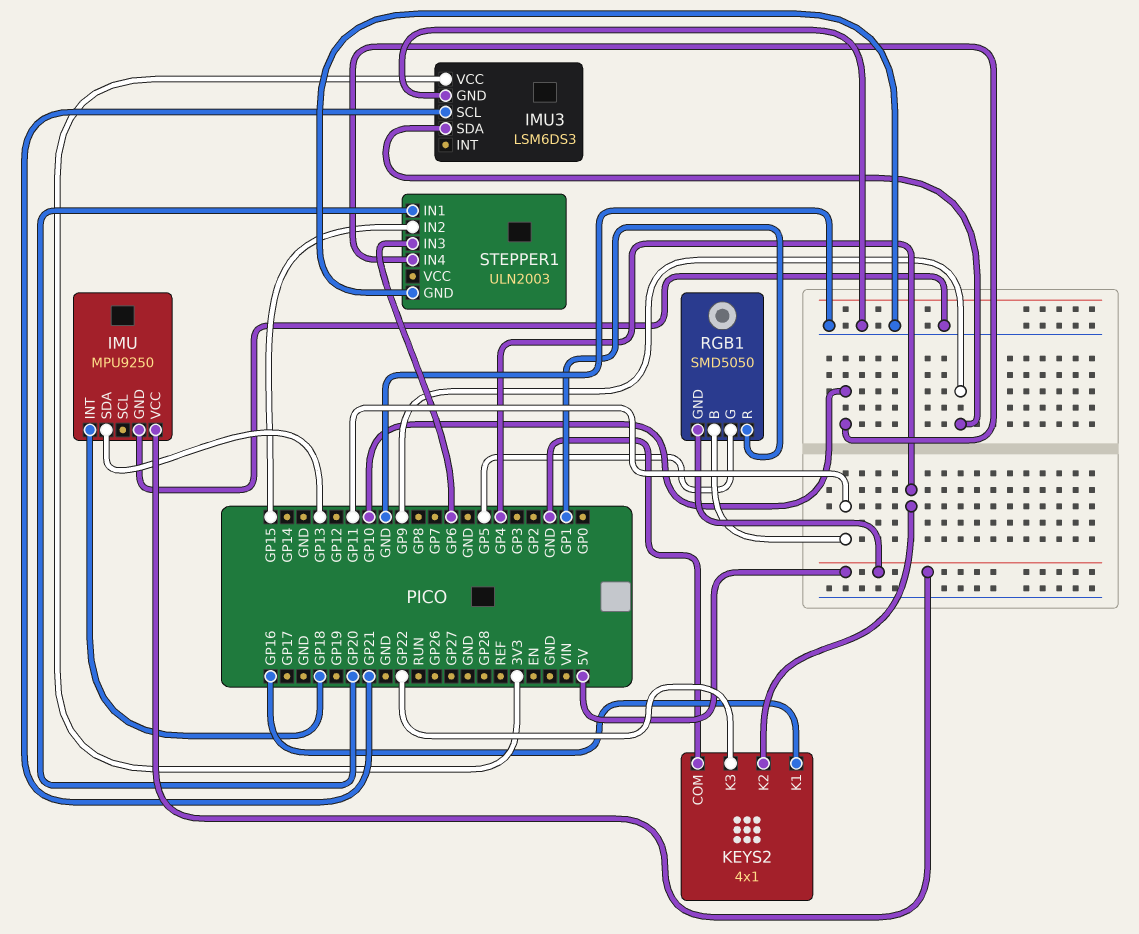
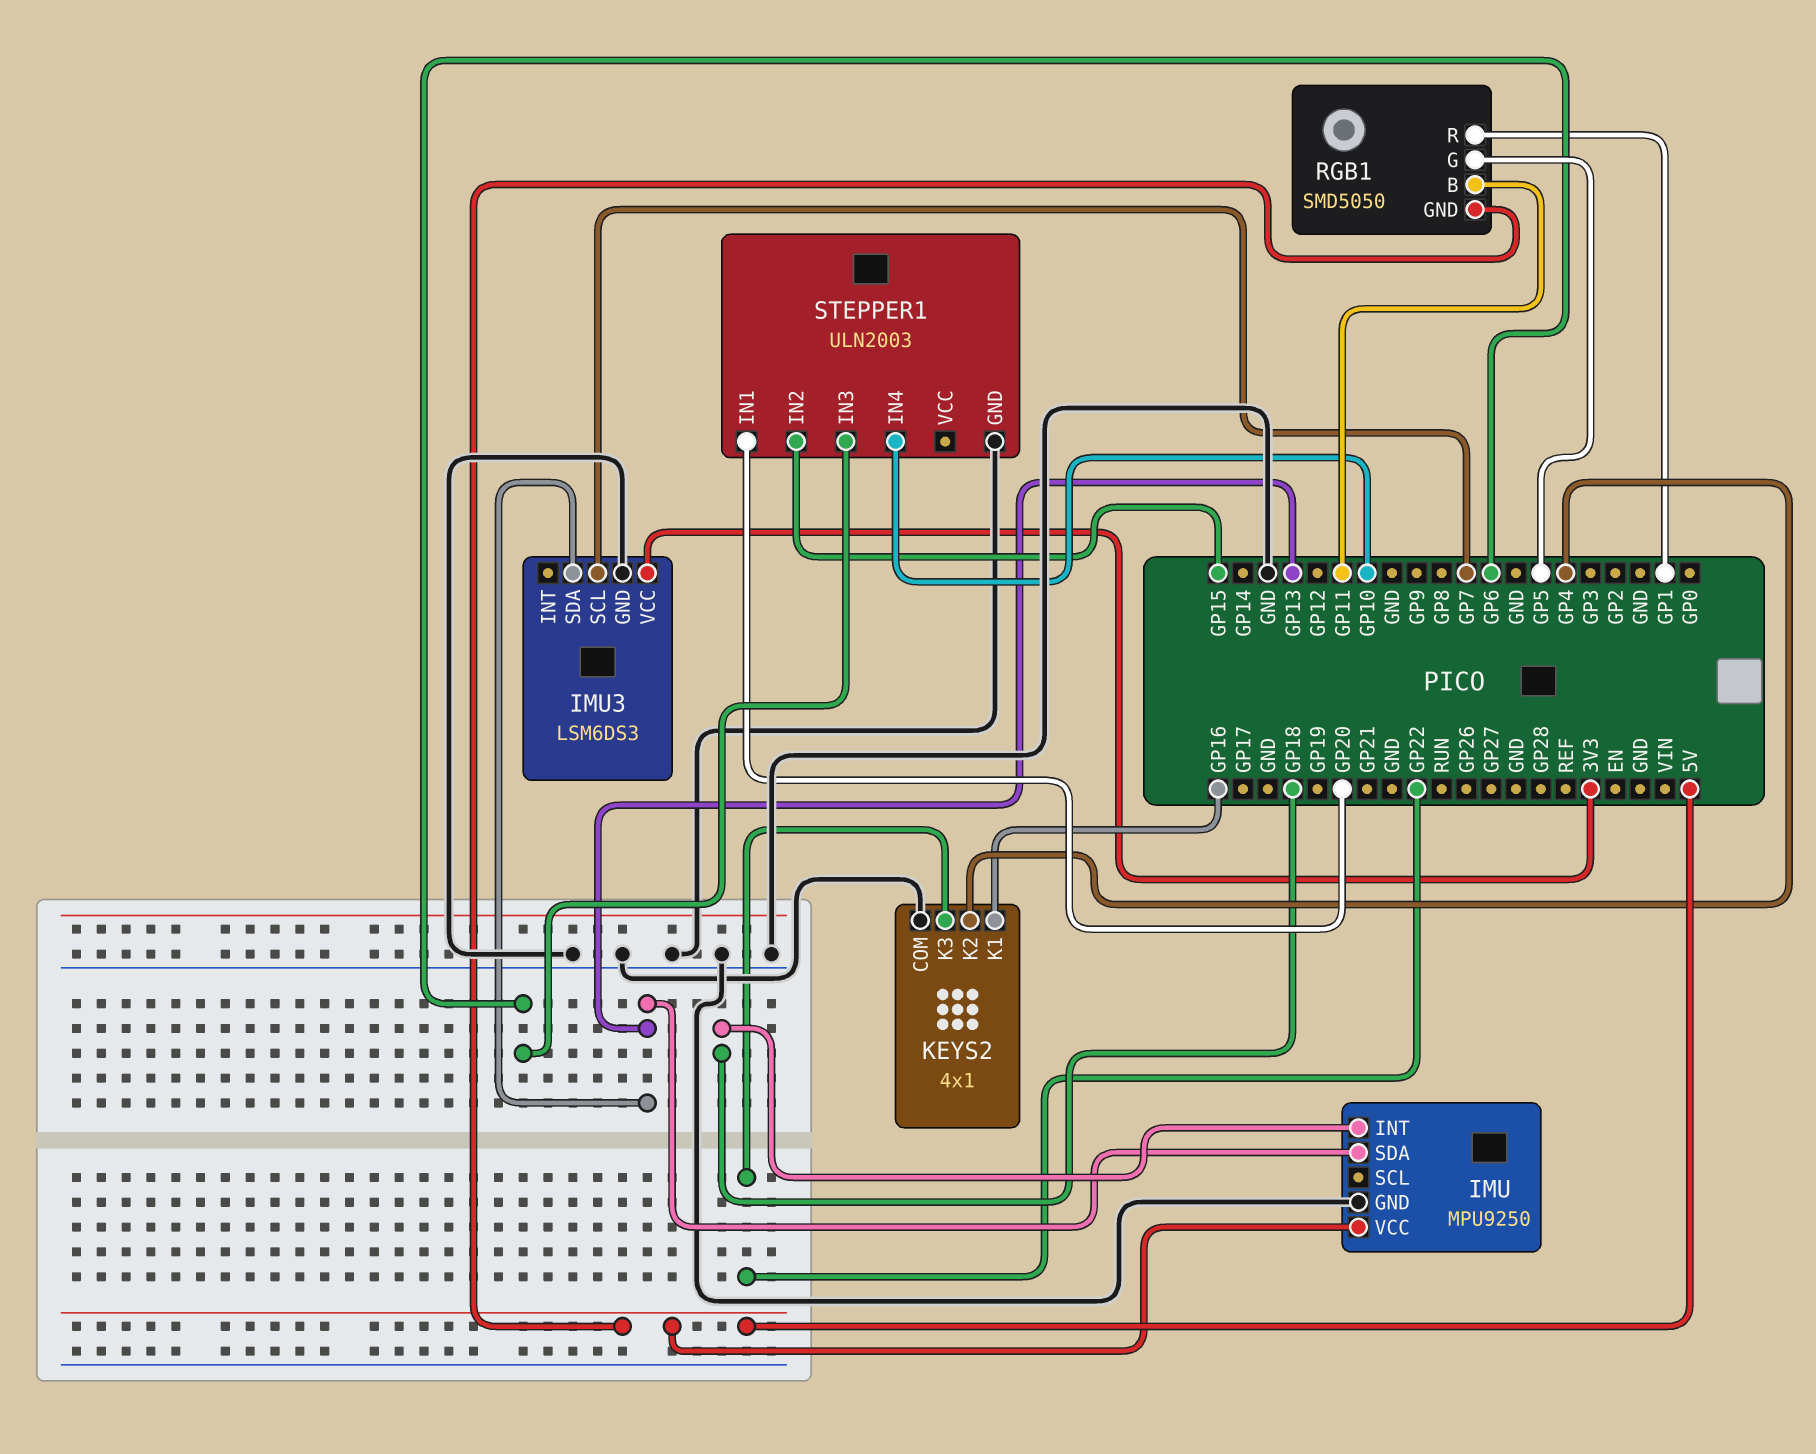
IMU3 pin SCL: GP21 -> GP7
IMU3 pin SDA: GP9 -> GP13

